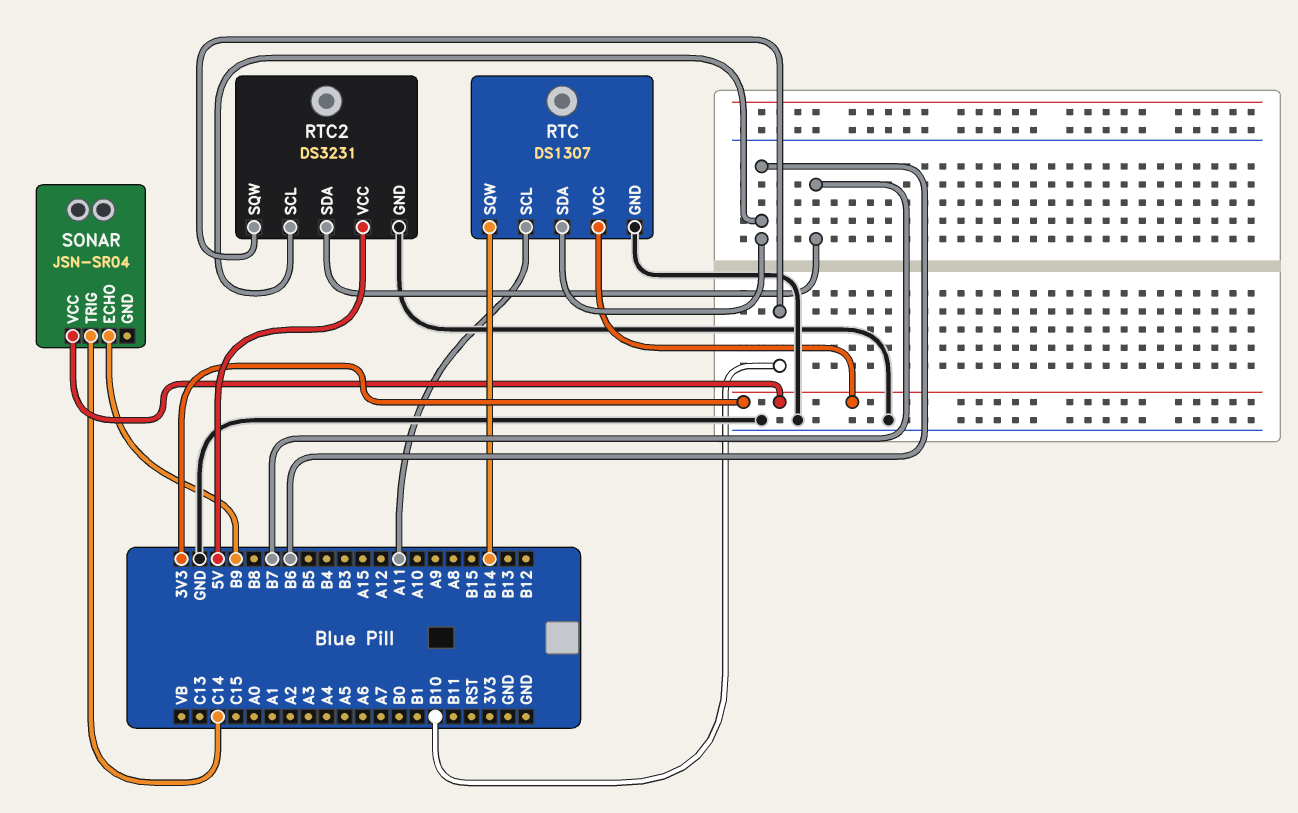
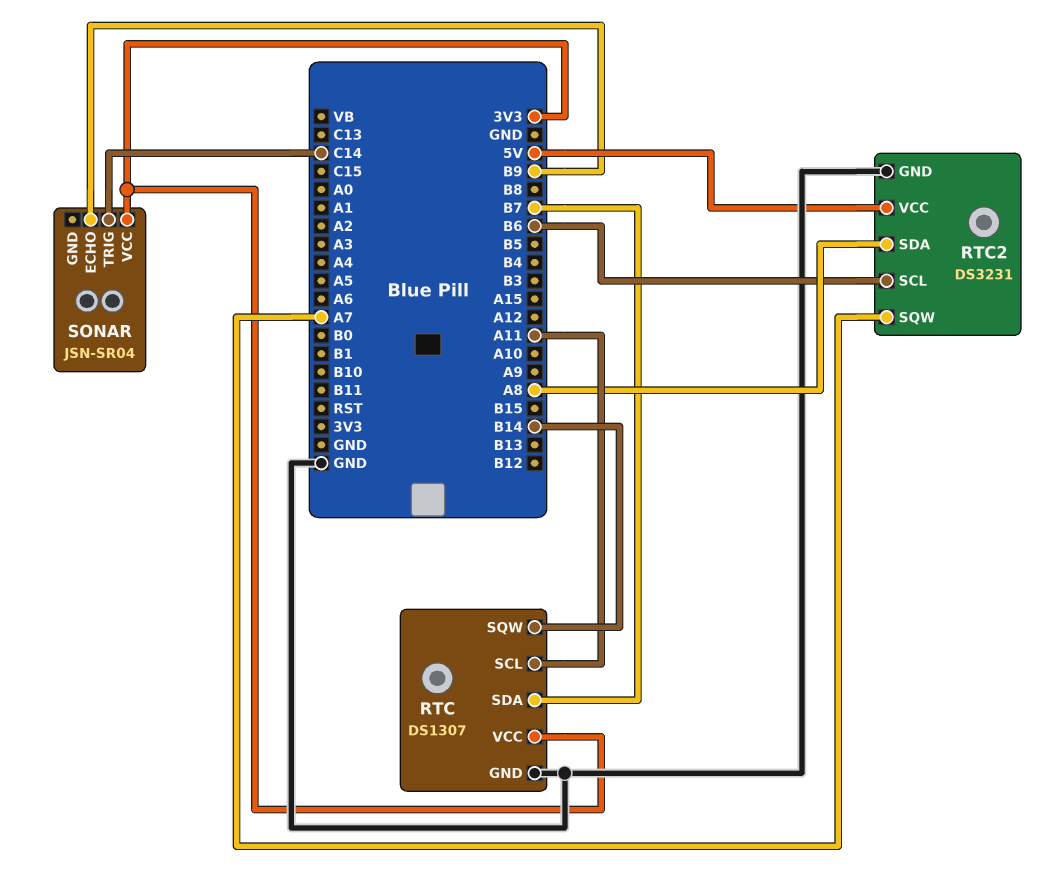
RTC pin SDA: B6 -> B7
RTC2 pin SDA: B7 -> A8
RTC2 pin SQW: B10 -> A7

